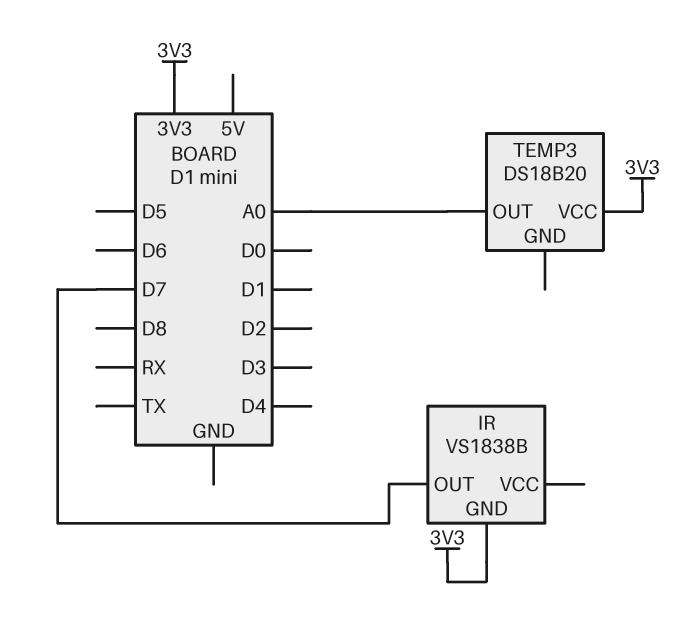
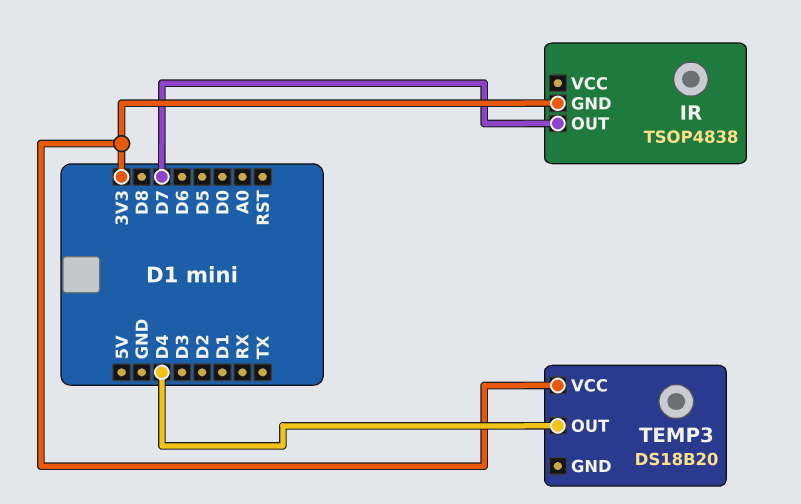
IR: VS1838B -> TSOP4838
TEMP3 pin OUT: A0 -> D4

